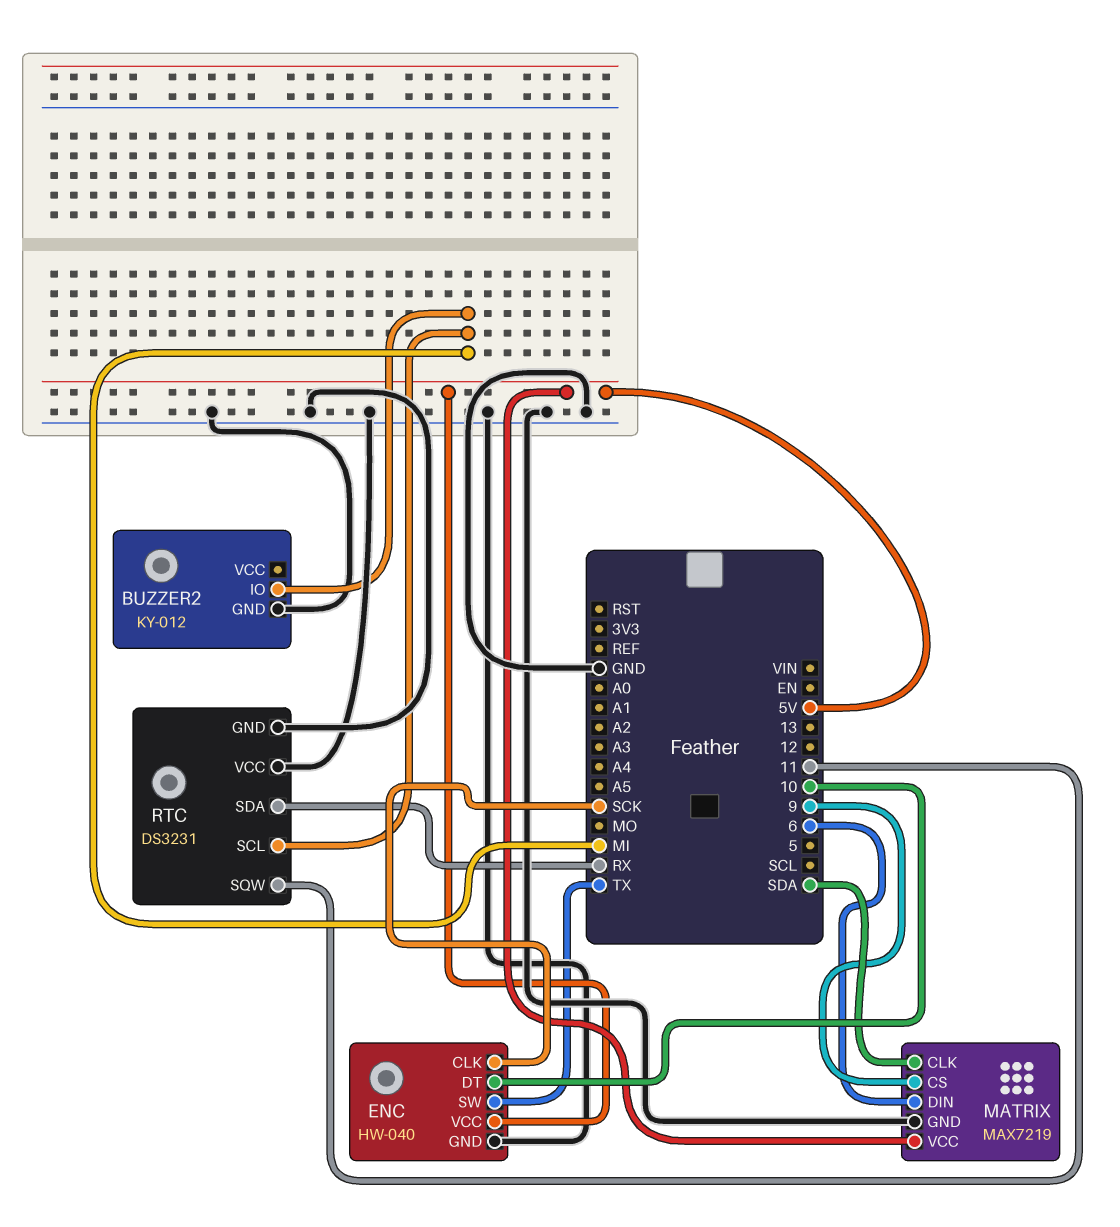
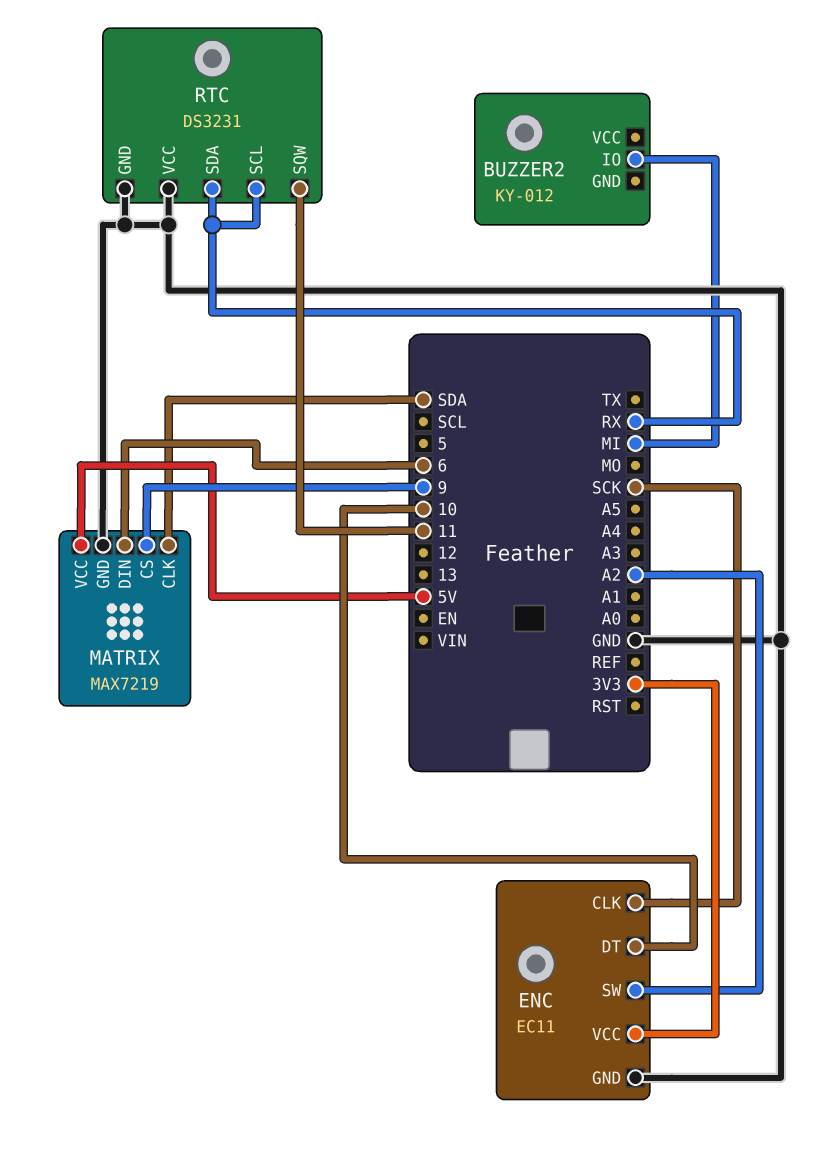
BUZZER2 pin GND: GND -> none
ENC: HW-040 -> EC11
ENC pin SW: TX -> A2
ENC pin VCC: 5V -> 3V3
RTC pin SCL: MI -> RX

